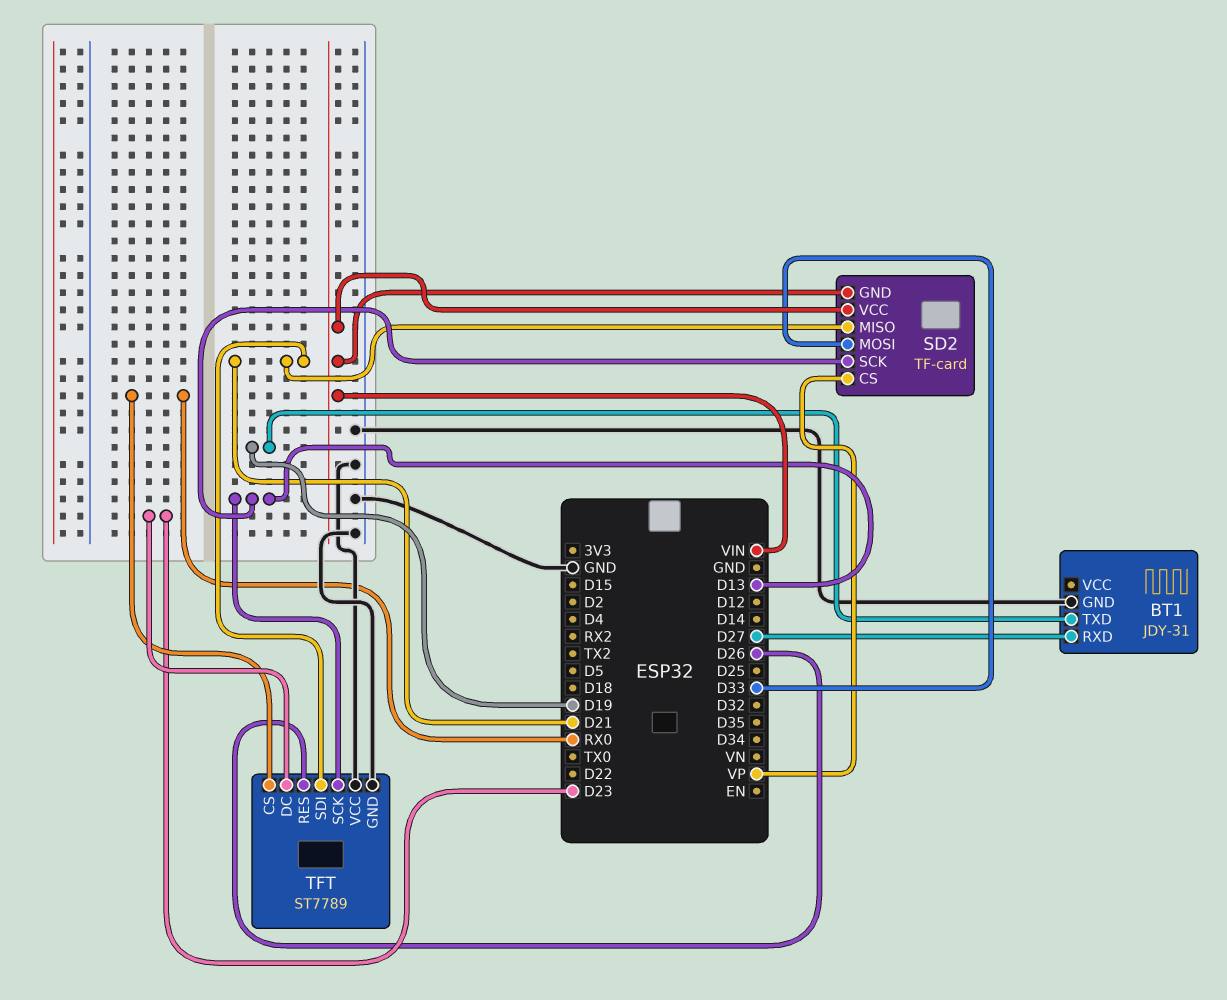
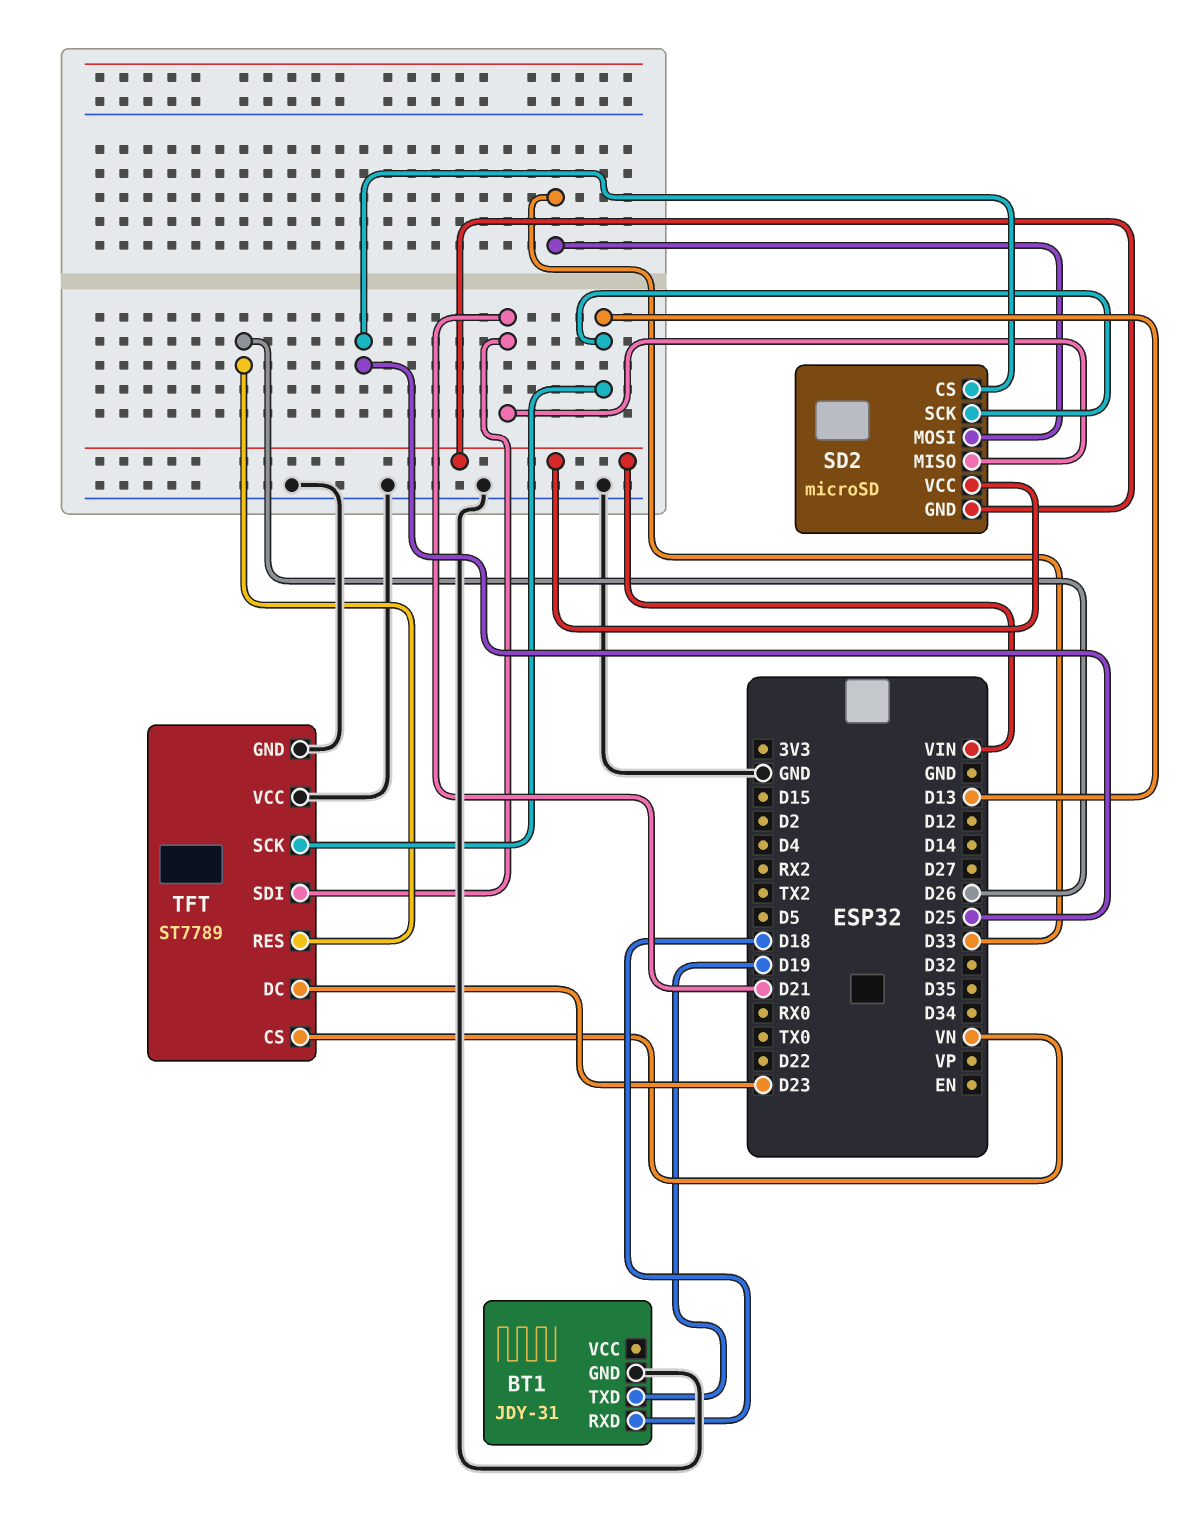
BT1 pin RXD: D27 -> D18
SD2: TF-card -> microSD
SD2 pin CS: VP -> D25
TFT pin CS: RX0 -> VN

